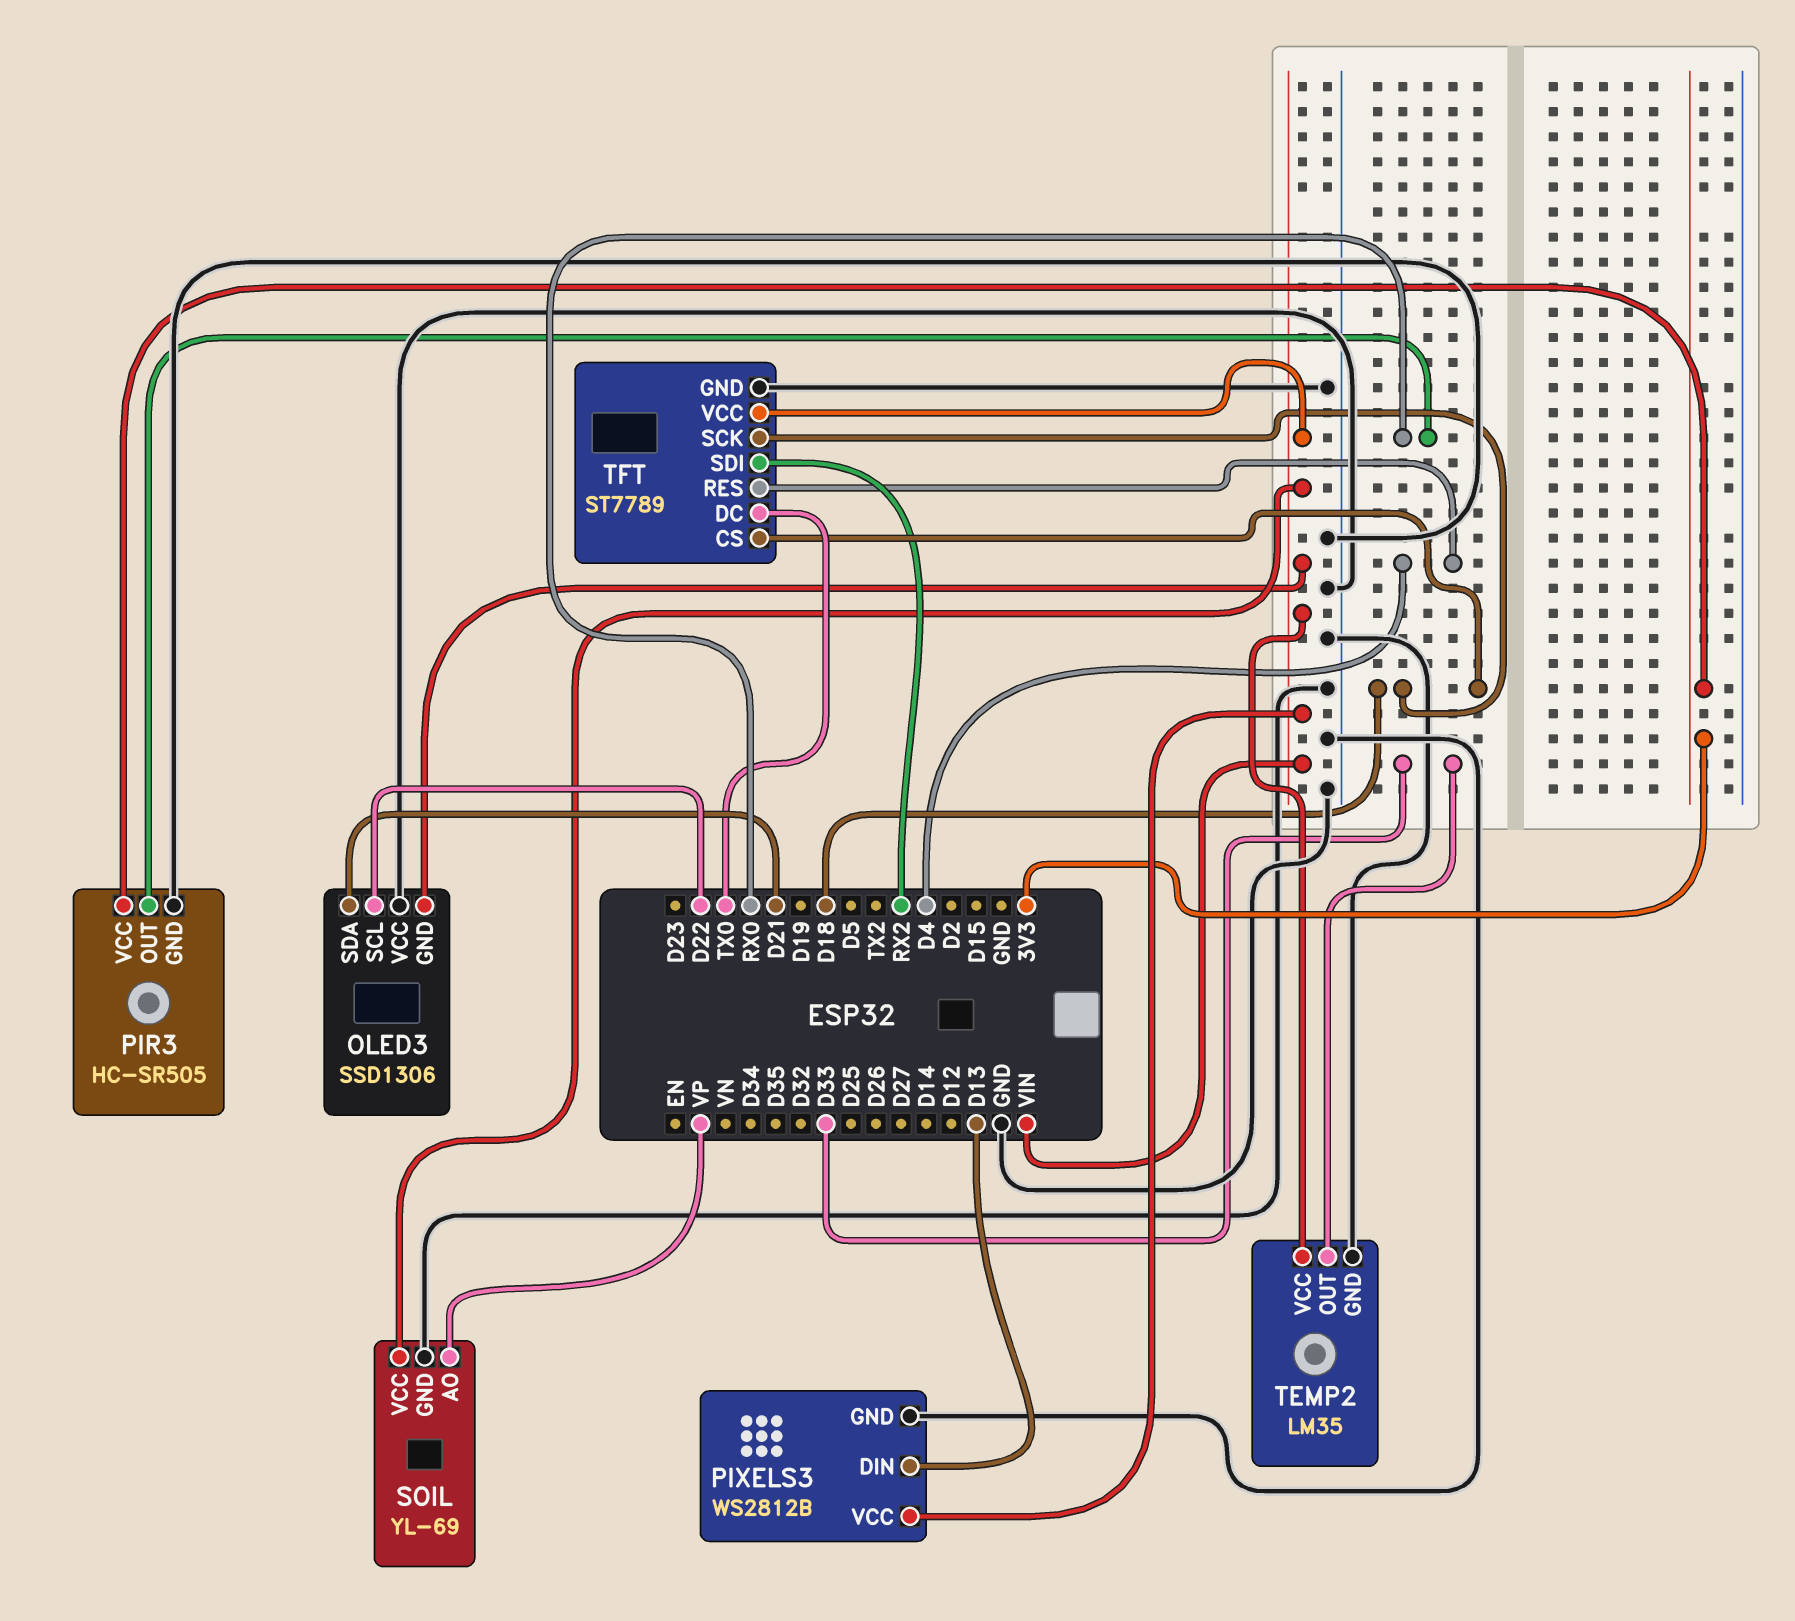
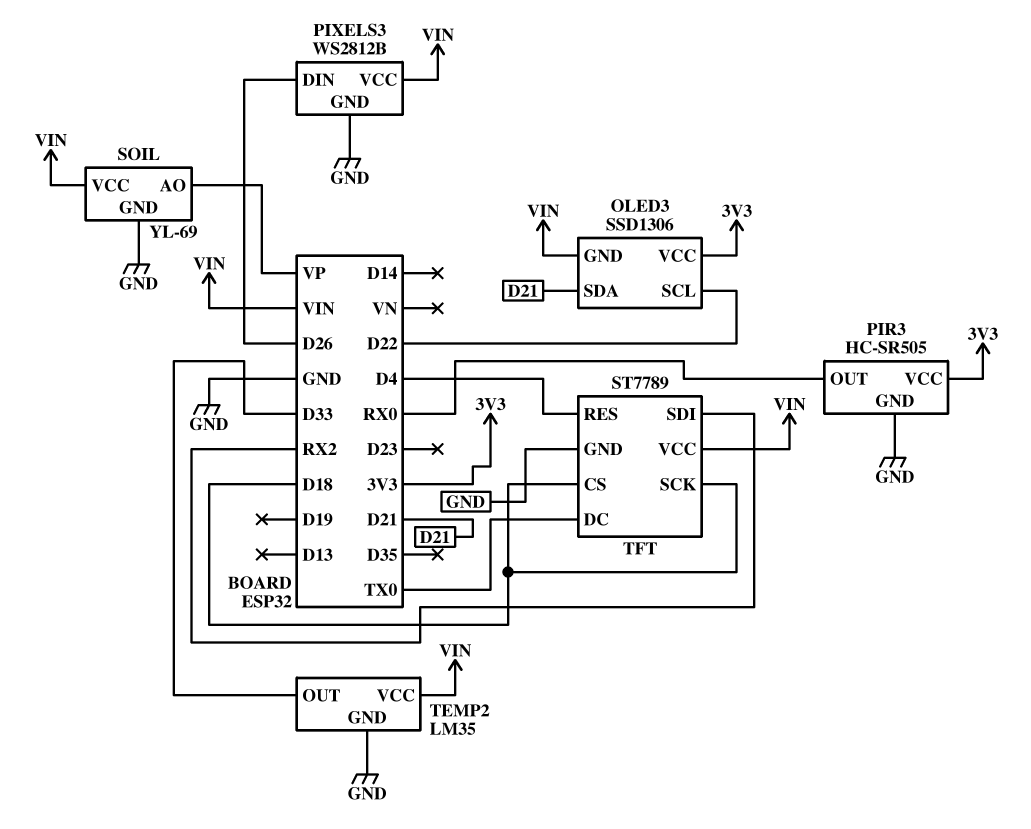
OLED3 pin VCC: GND -> 3V3
PIXELS3 pin DIN: D13 -> D26

